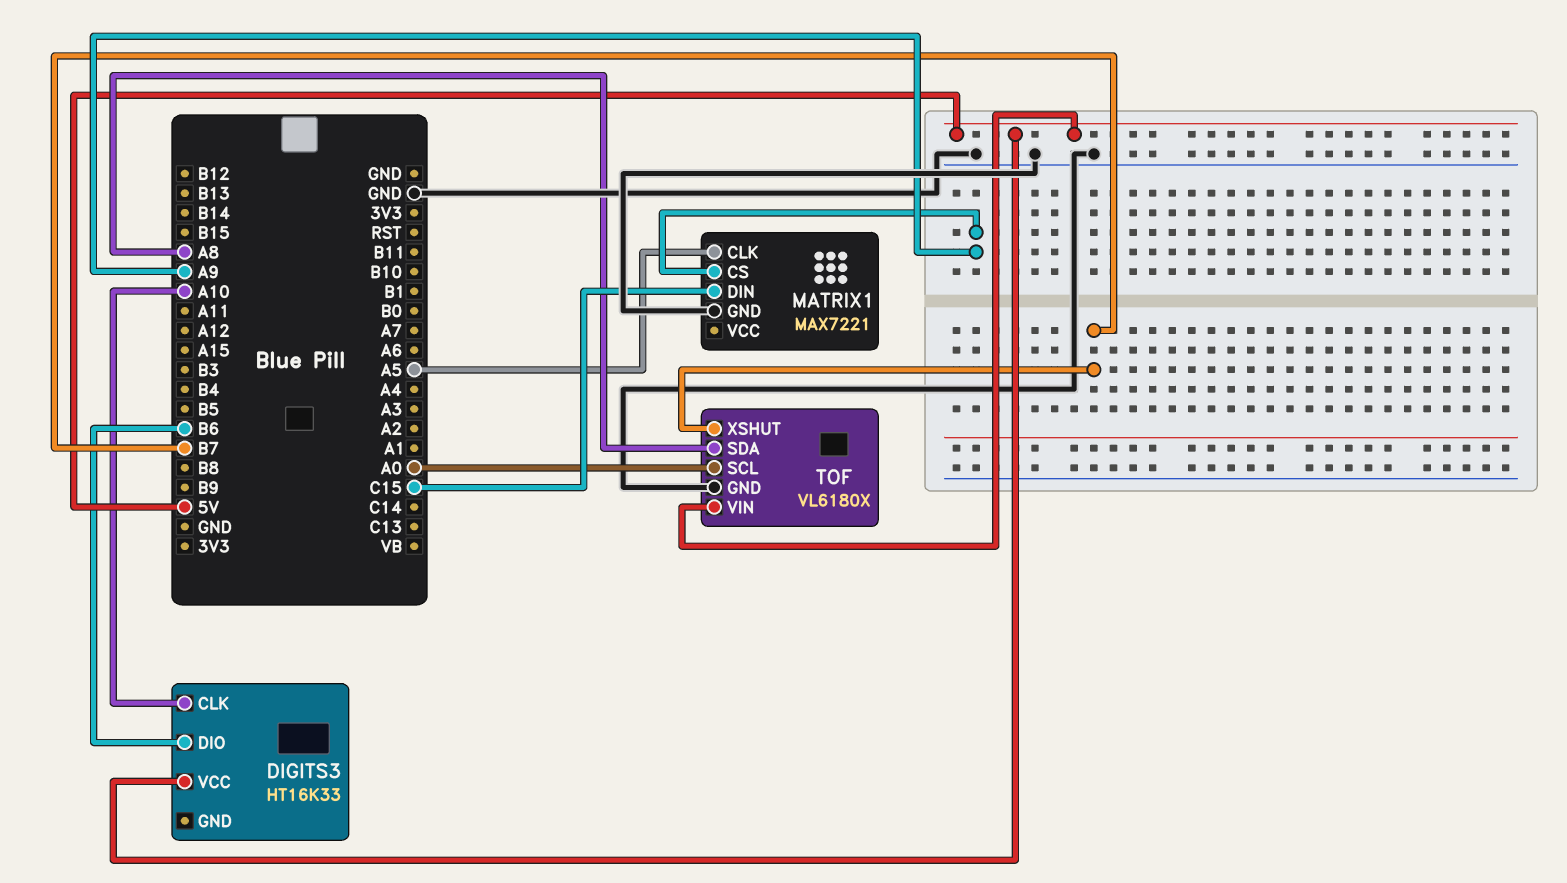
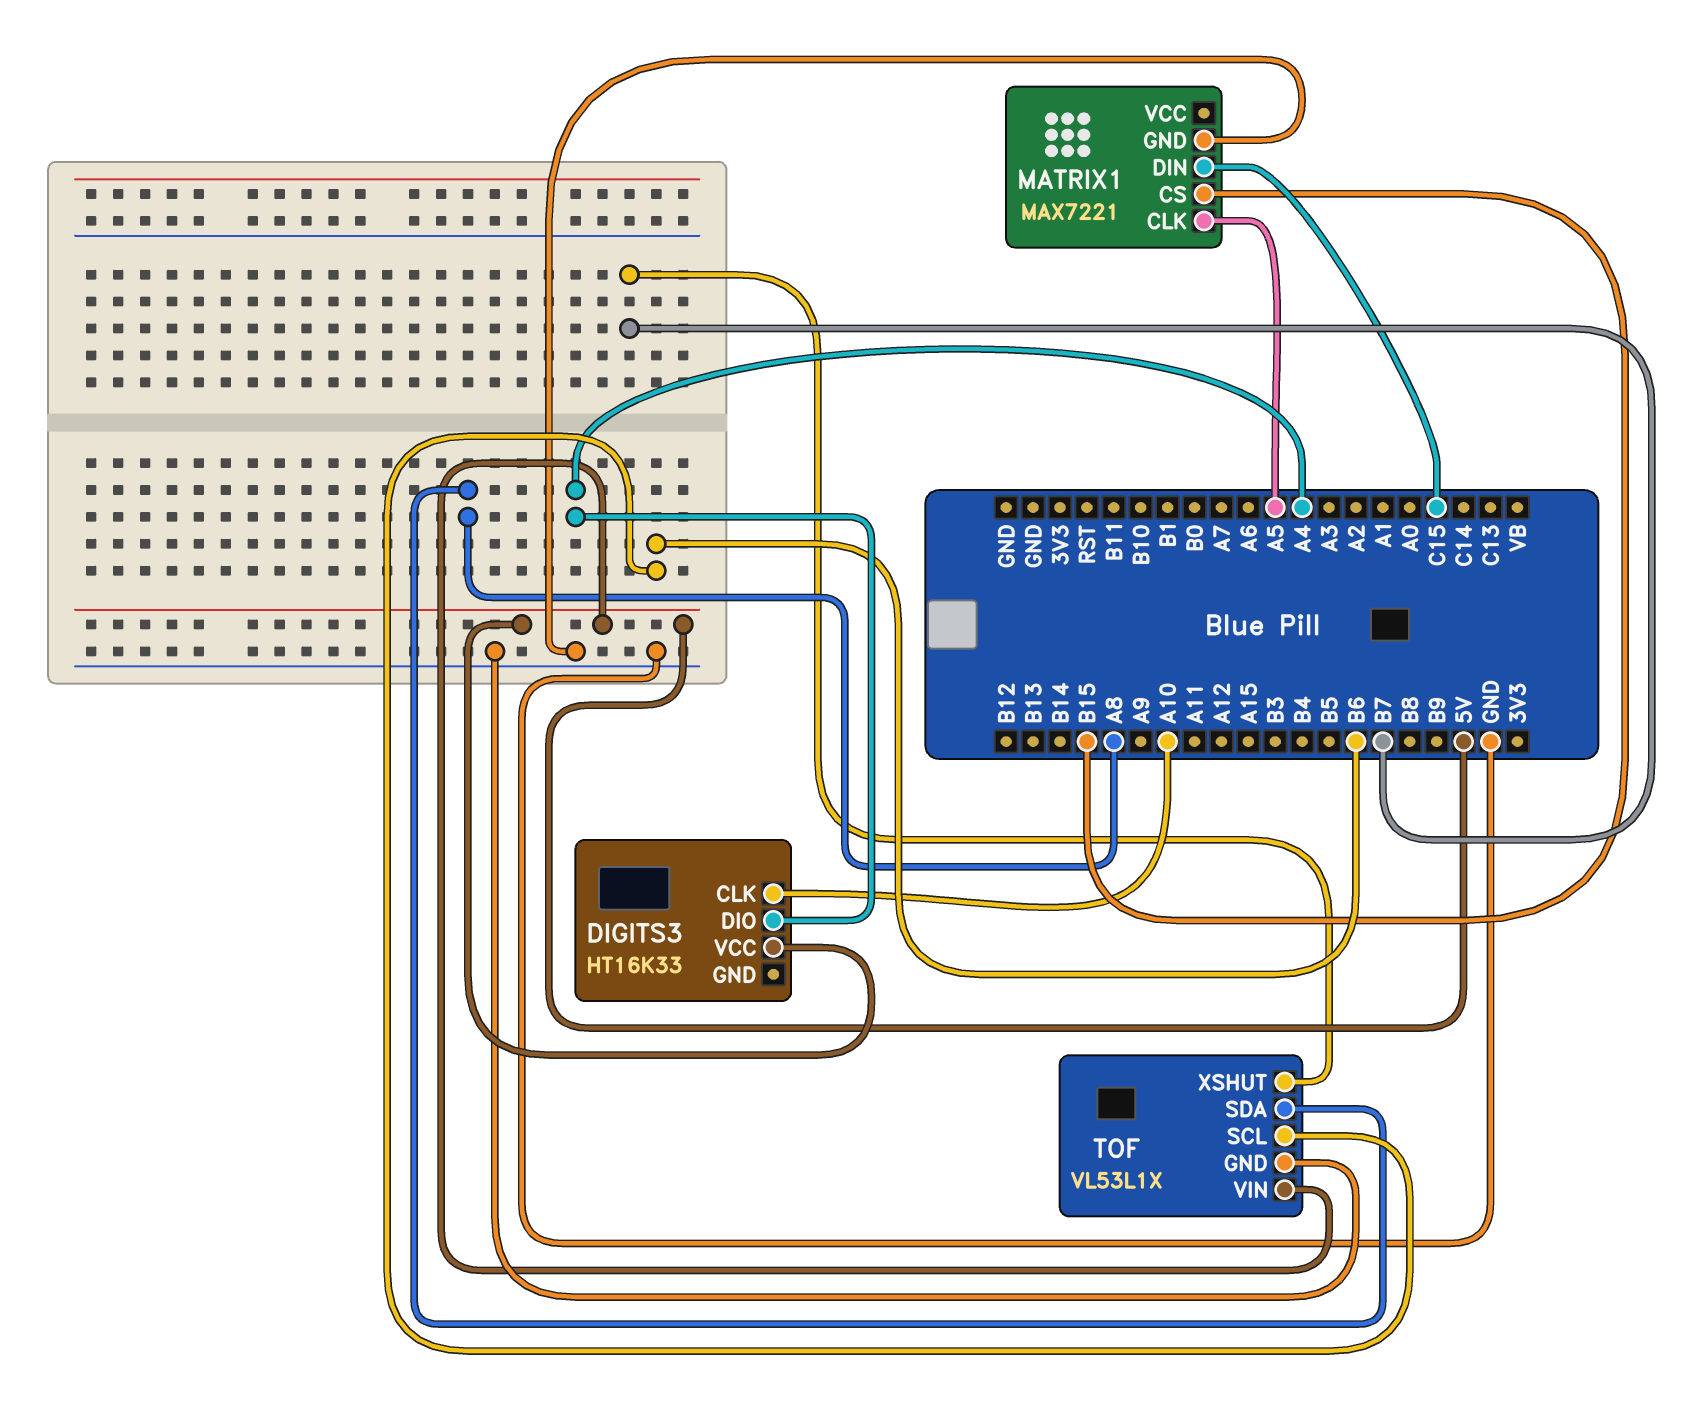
DIGITS3 pin DIO: B6 -> A4
MATRIX1 pin CS: A9 -> B15
TOF: VL6180X -> VL53L1X
TOF pin SCL: A0 -> B6

